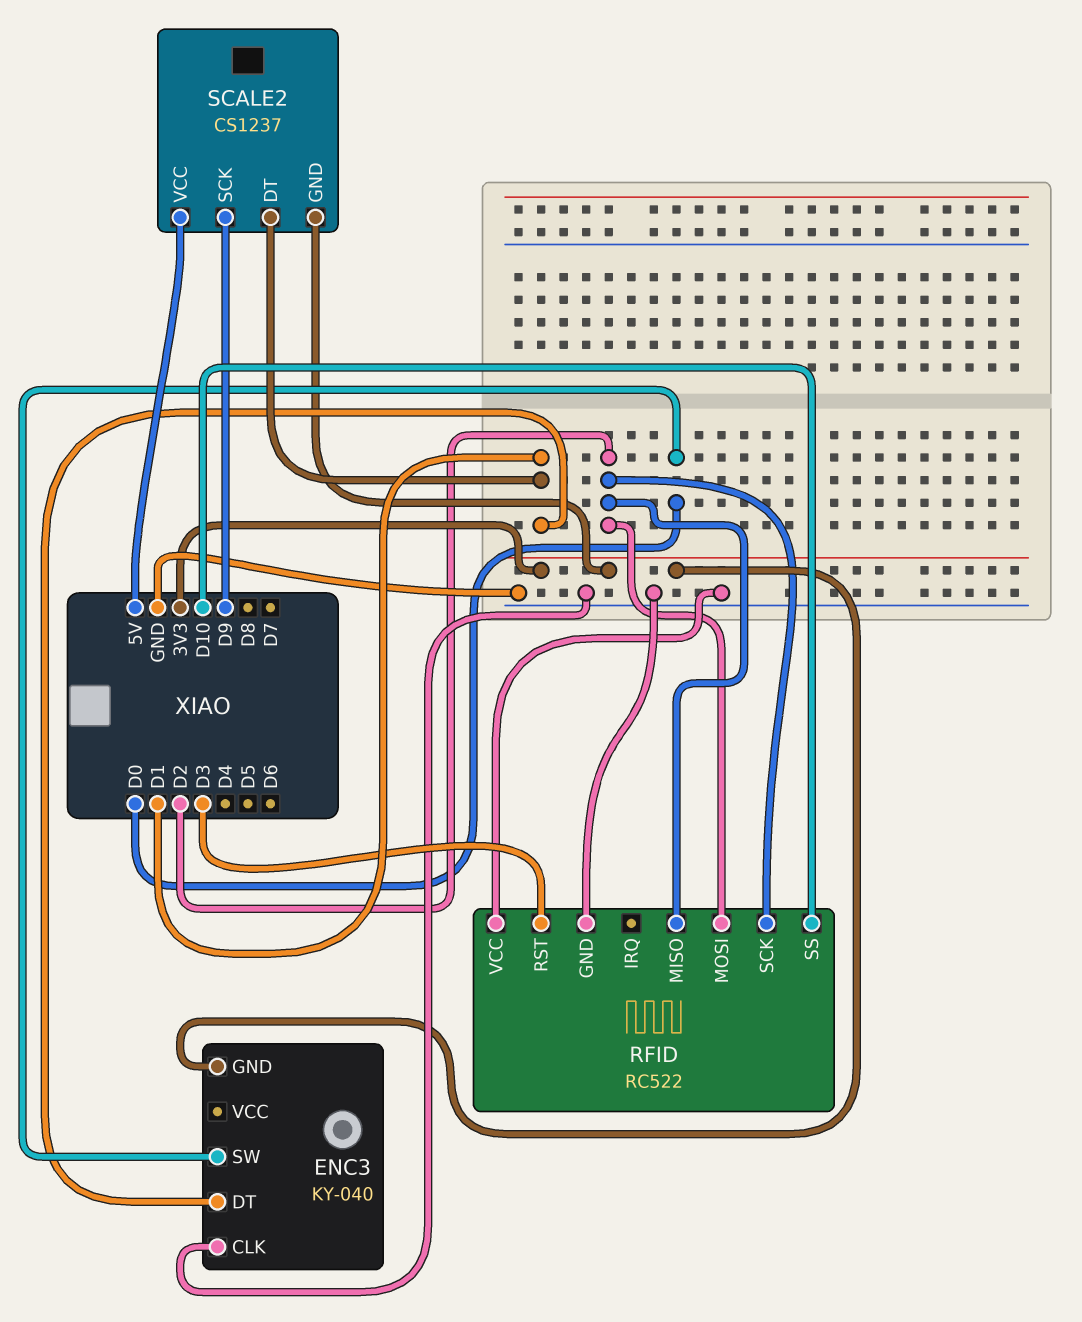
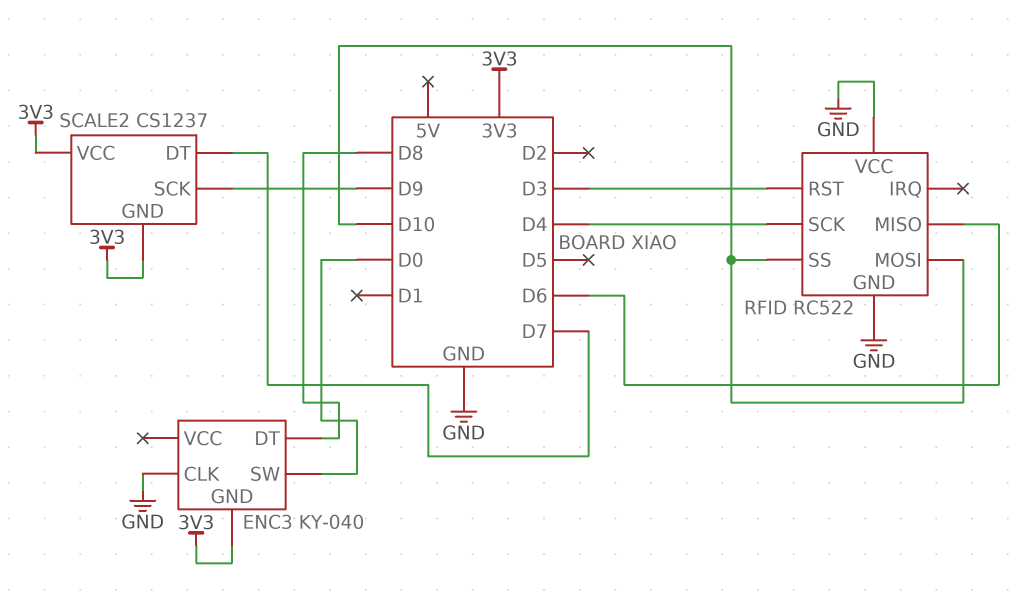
ENC3 pin DT: D1 -> D8
RFID pin MISO: D2 -> D6
RFID pin MOSI: D2 -> D10
RFID pin SCK: D2 -> D4
SCALE2 pin DT: D1 -> D7
SCALE2 pin VCC: 5V -> 3V3

